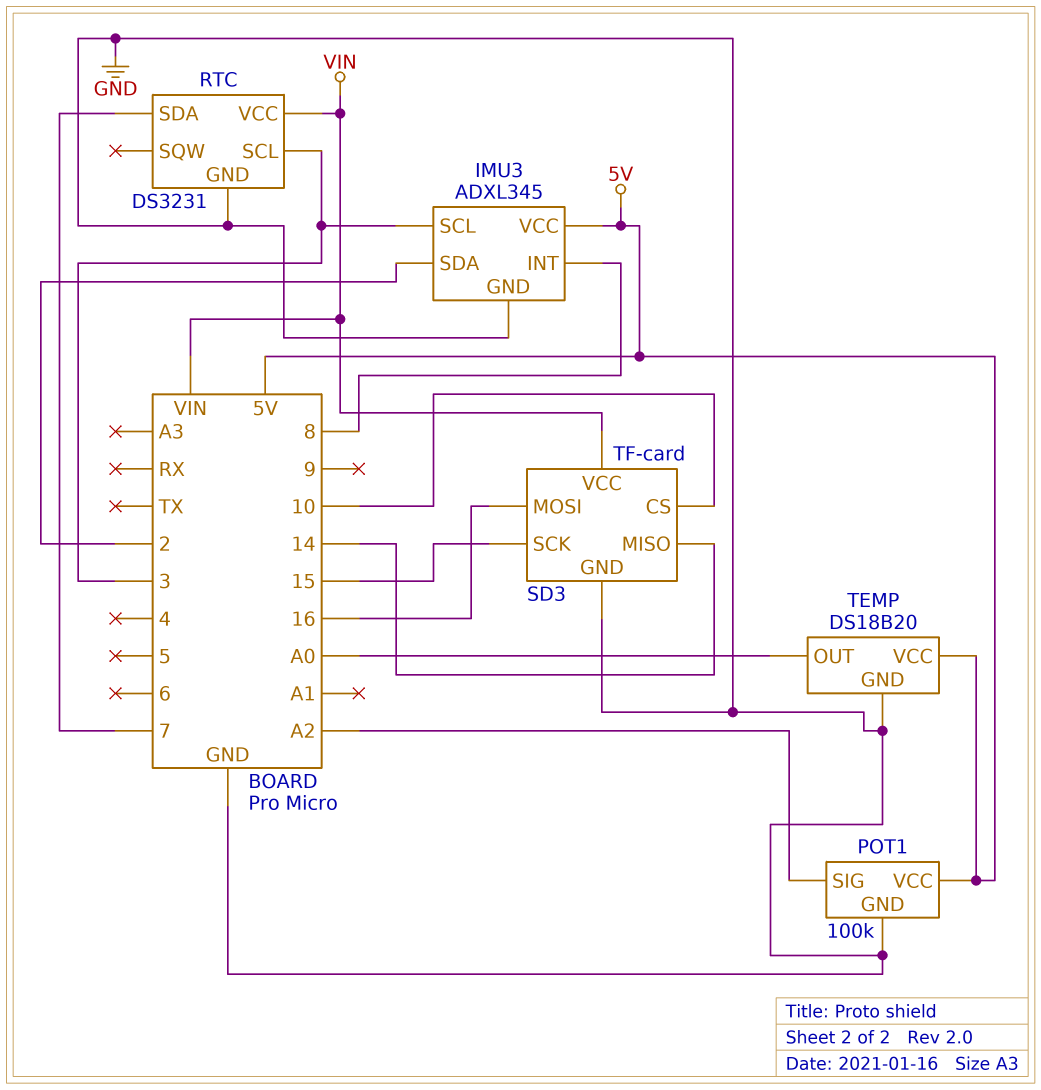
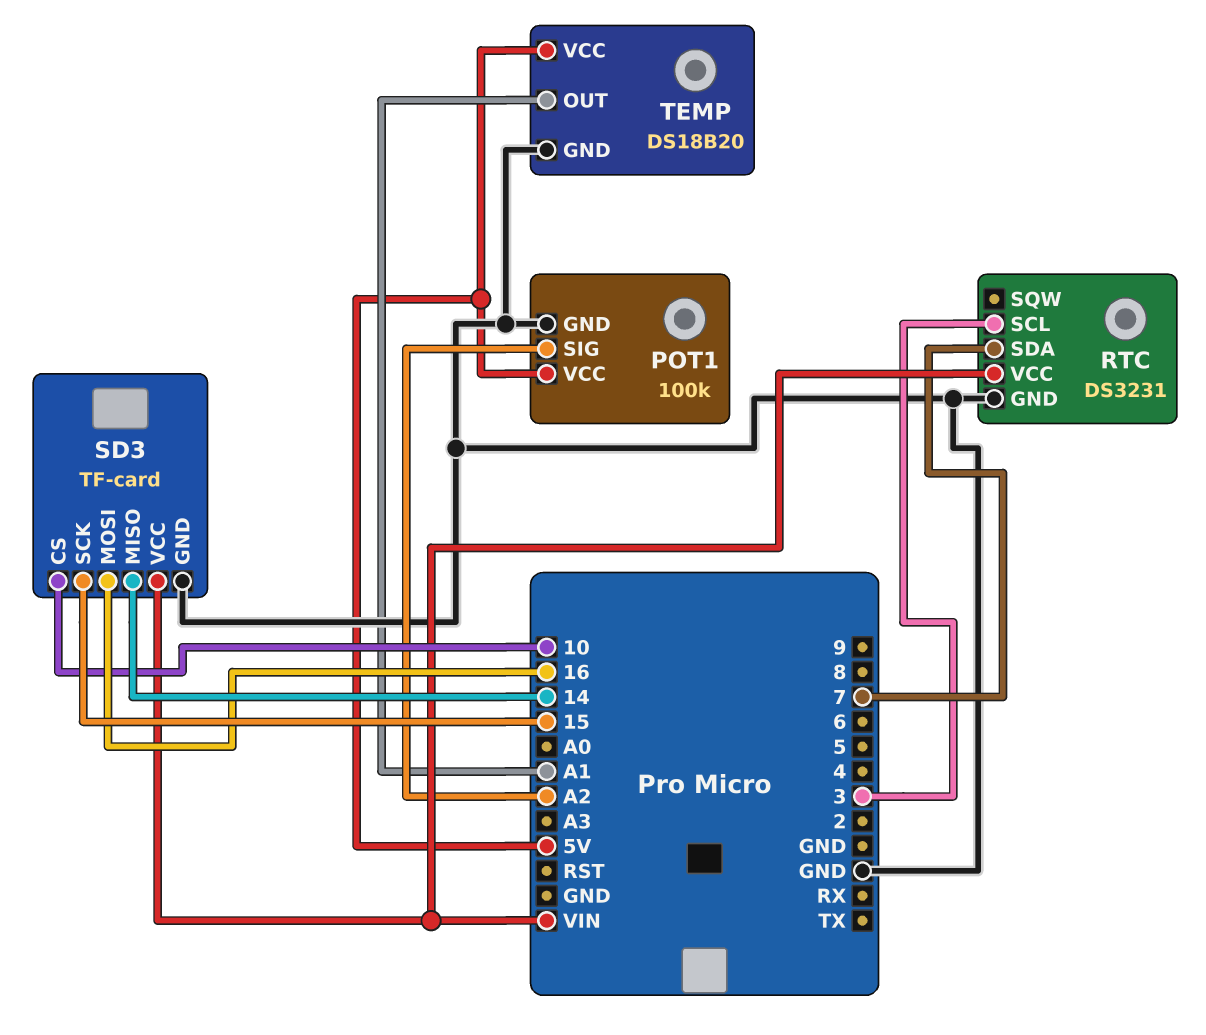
IMU3: ADXL345 -> none
IMU3 pin GND: GND -> none
IMU3 pin INT: 8 -> none
IMU3 pin SCL: 3 -> none
IMU3 pin SDA: 2 -> none
IMU3 pin VCC: 5V -> none
TEMP pin OUT: A0 -> A1

